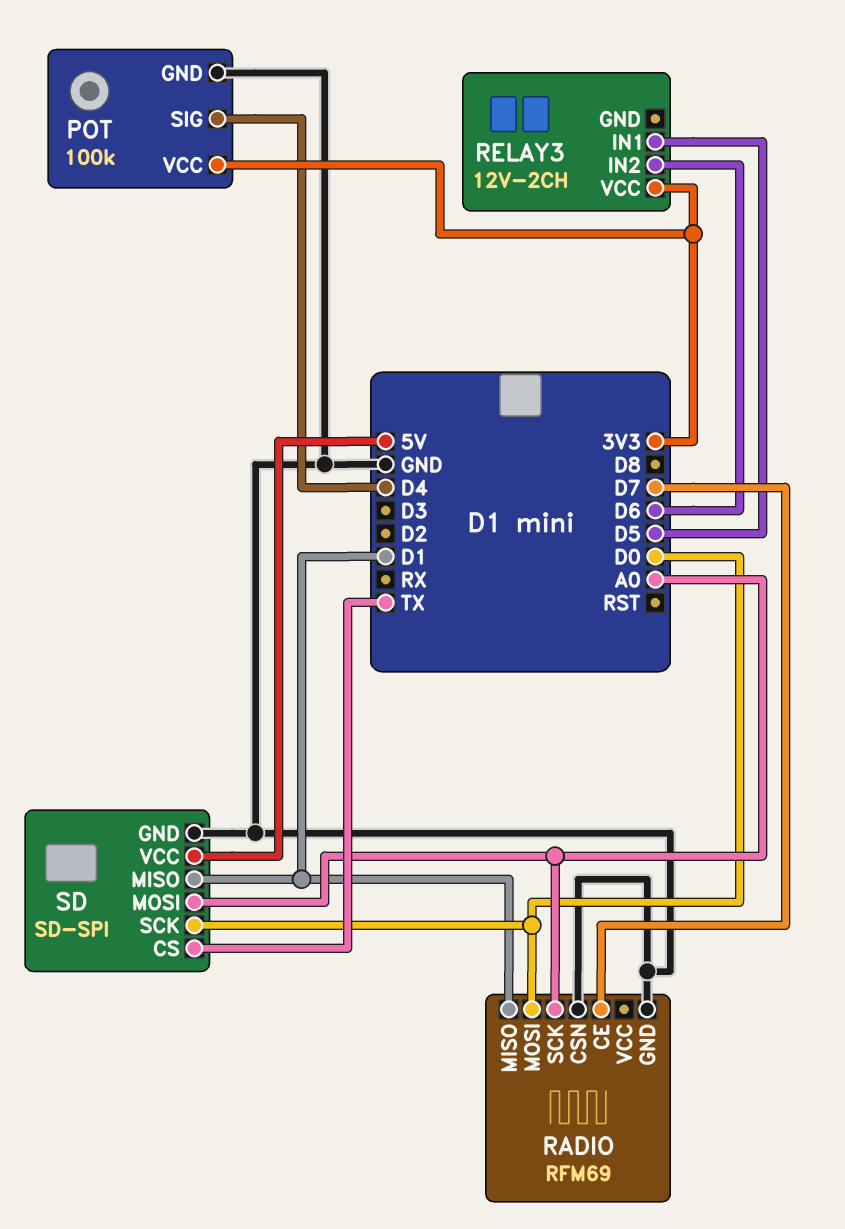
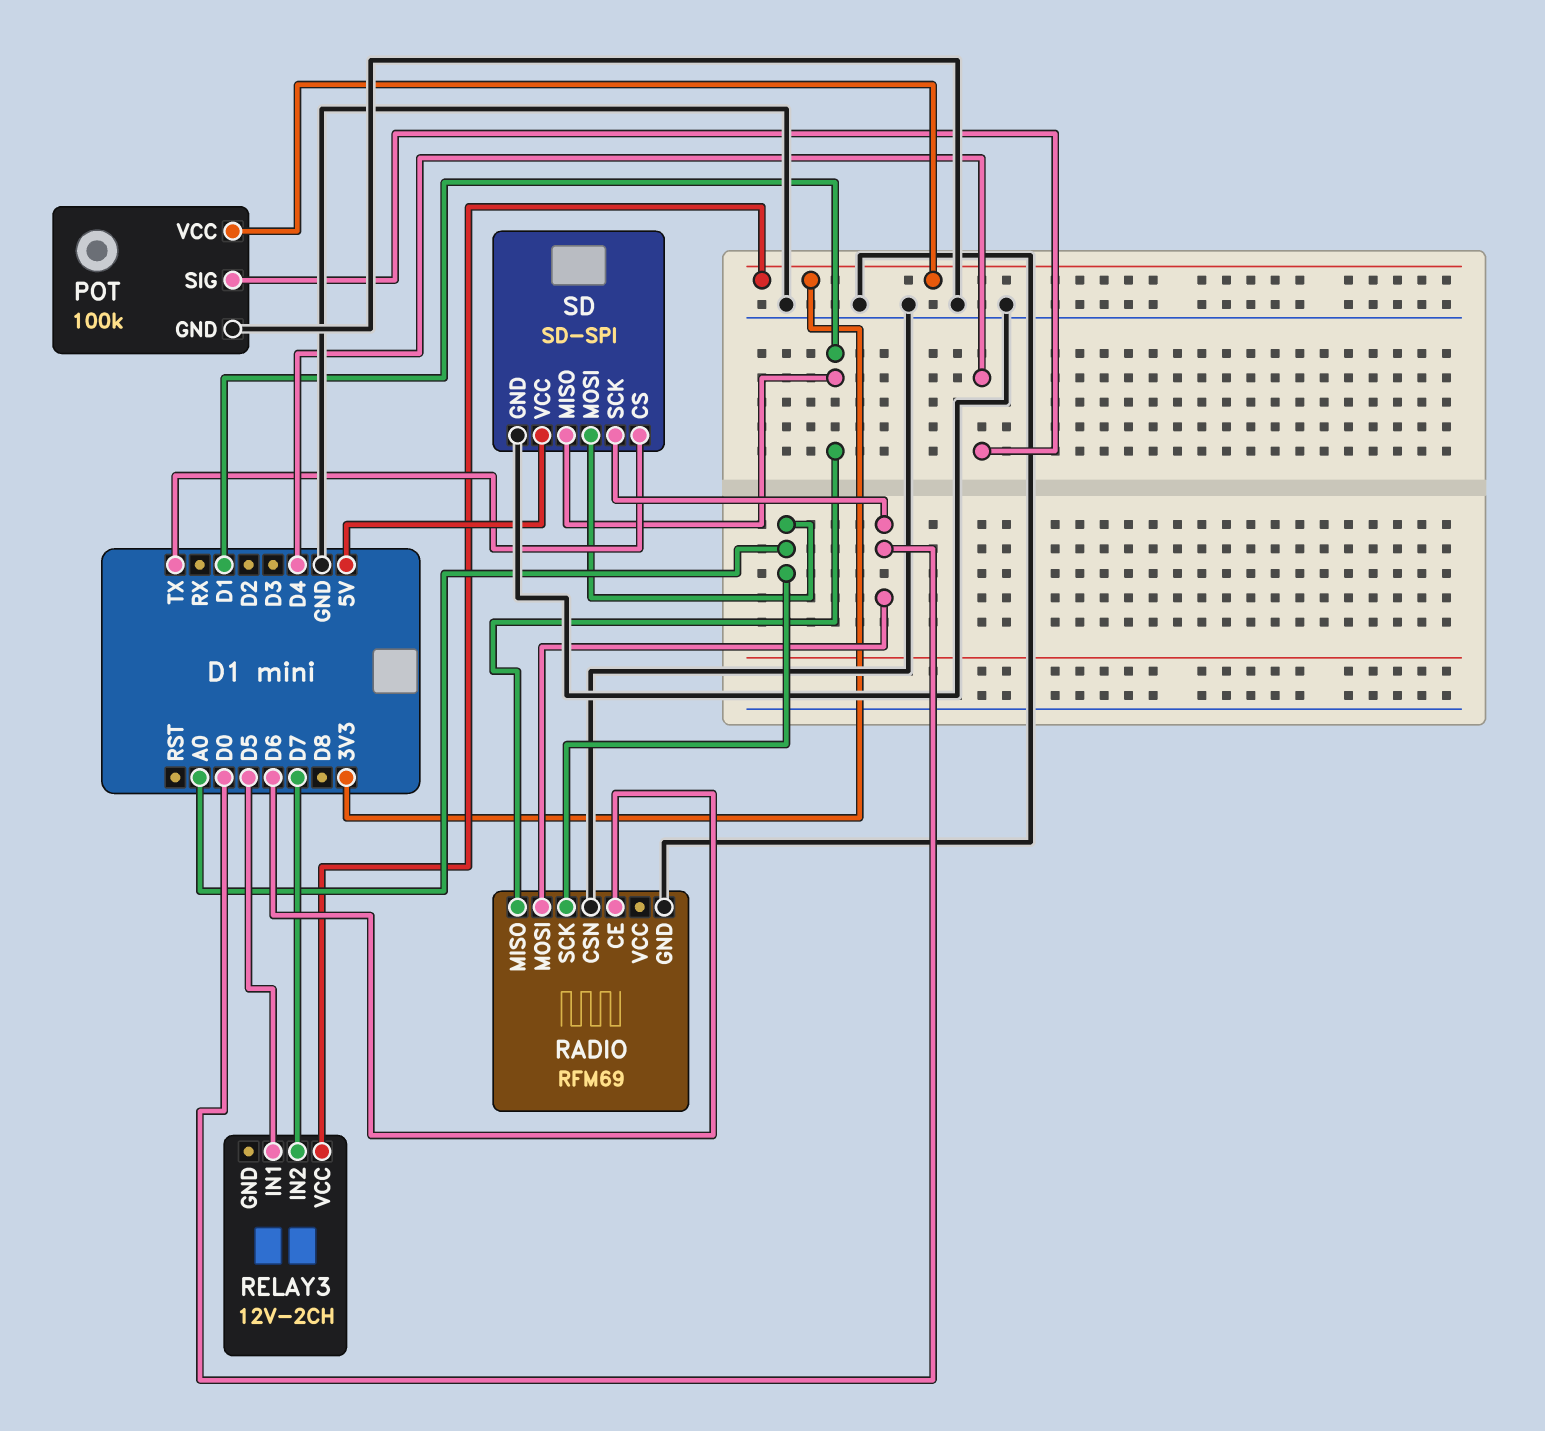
RADIO pin CE: D7 -> D6
RELAY3 pin IN2: D6 -> D7

